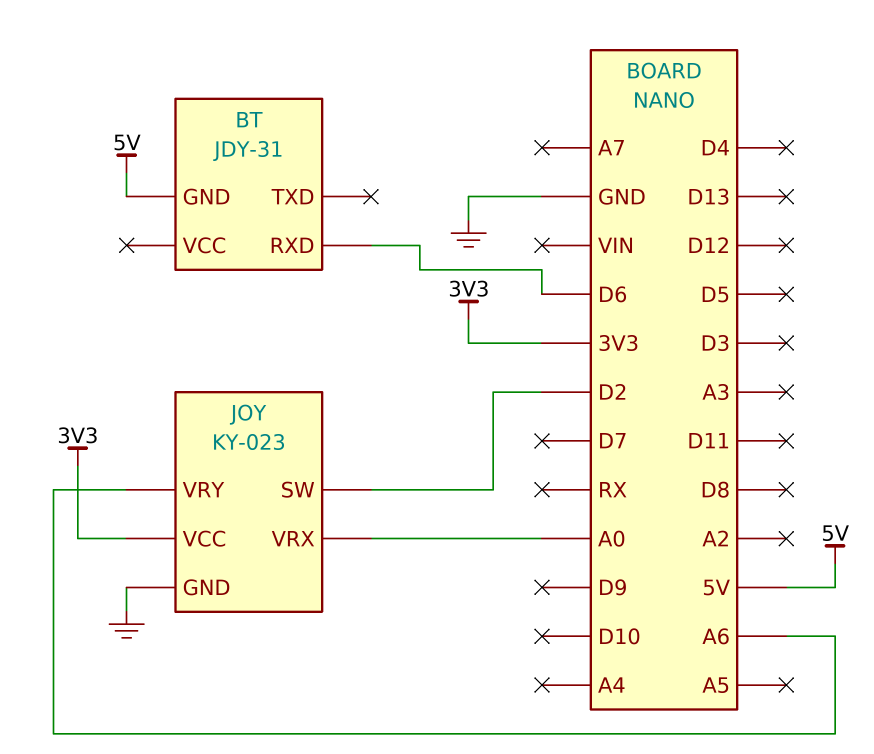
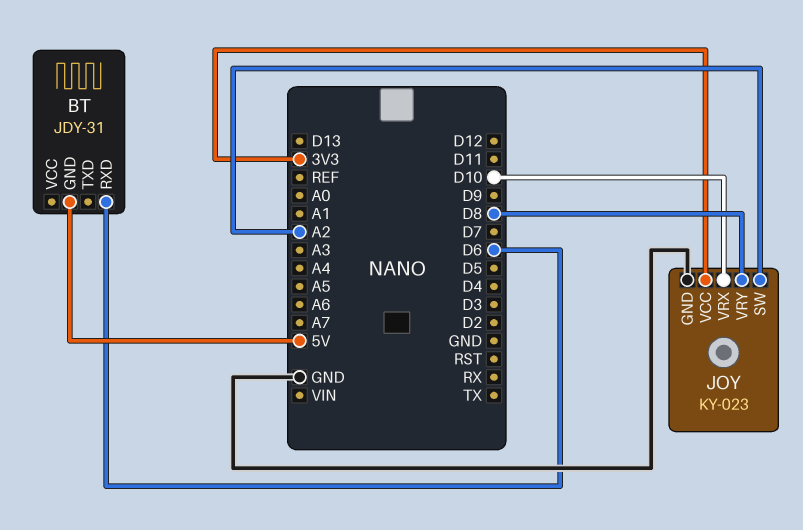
JOY pin SW: D2 -> A2
JOY pin VRX: A0 -> D10
JOY pin VRY: A6 -> D8

